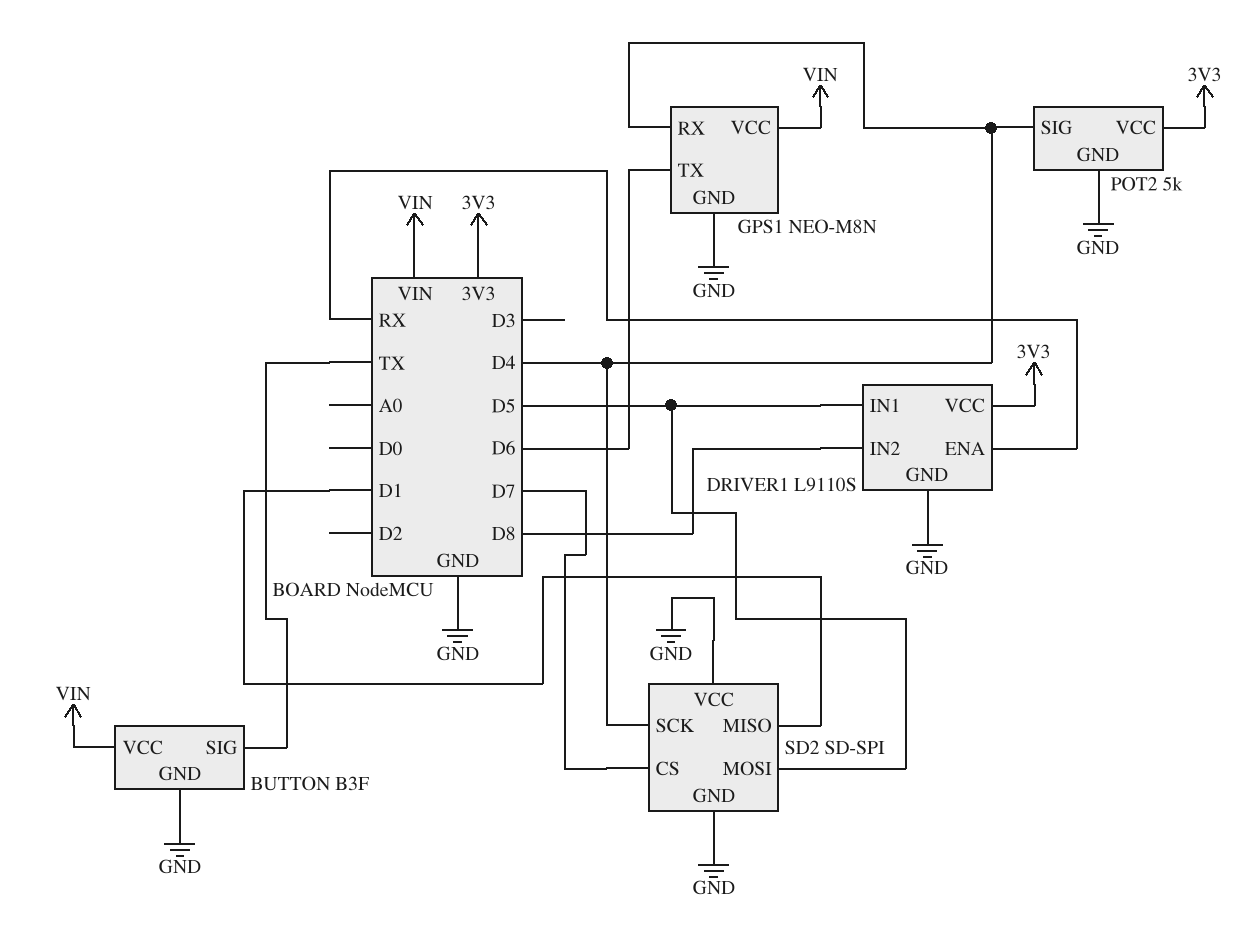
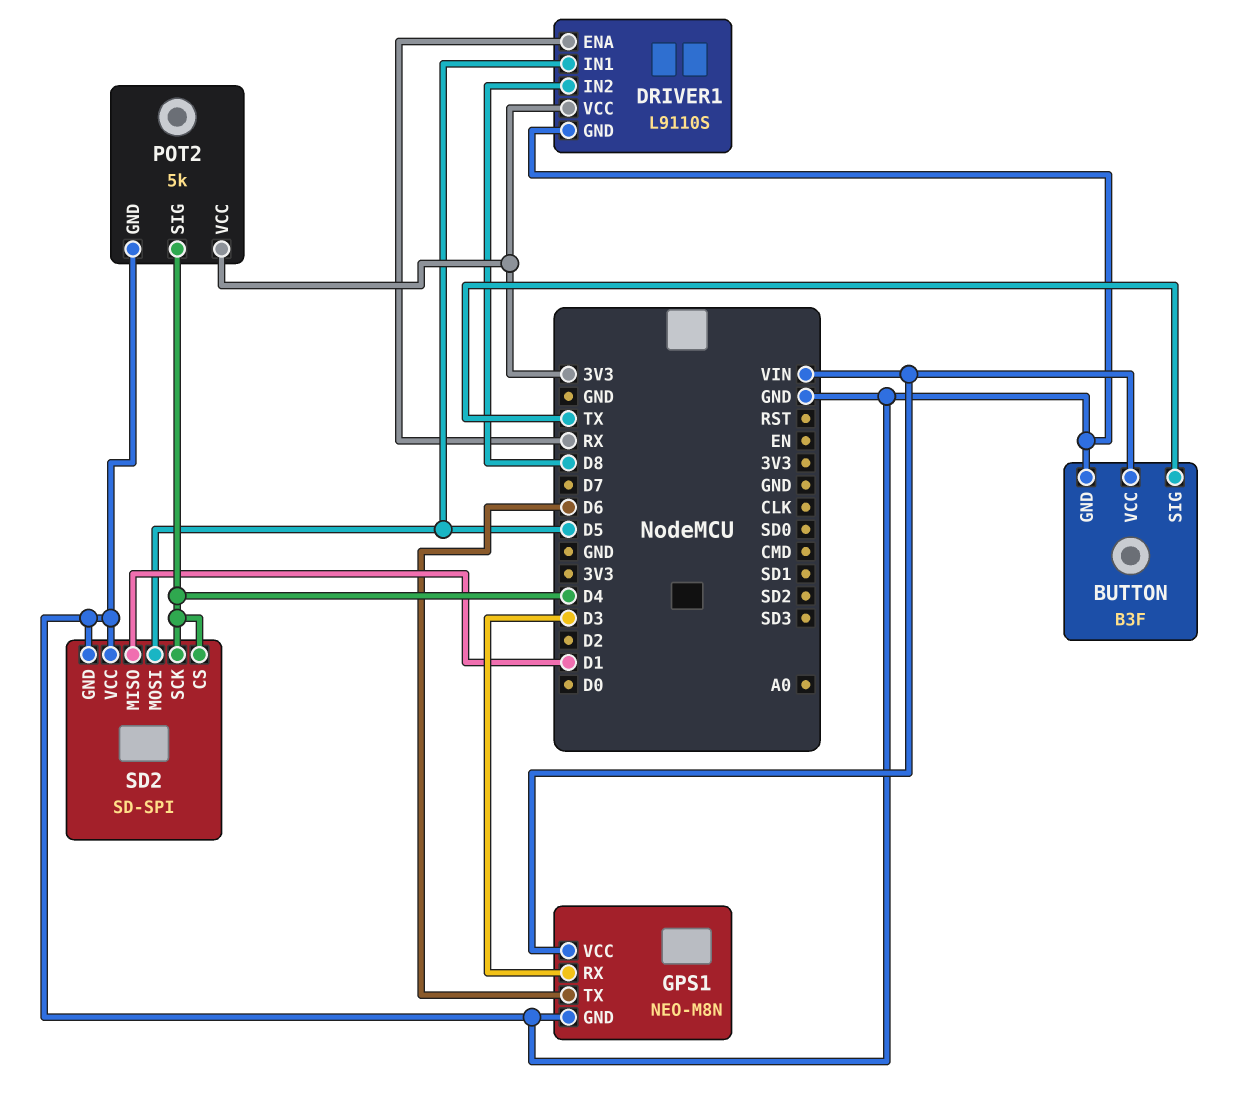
GPS1 pin RX: D4 -> D3
SD2 pin CS: D7 -> D4

